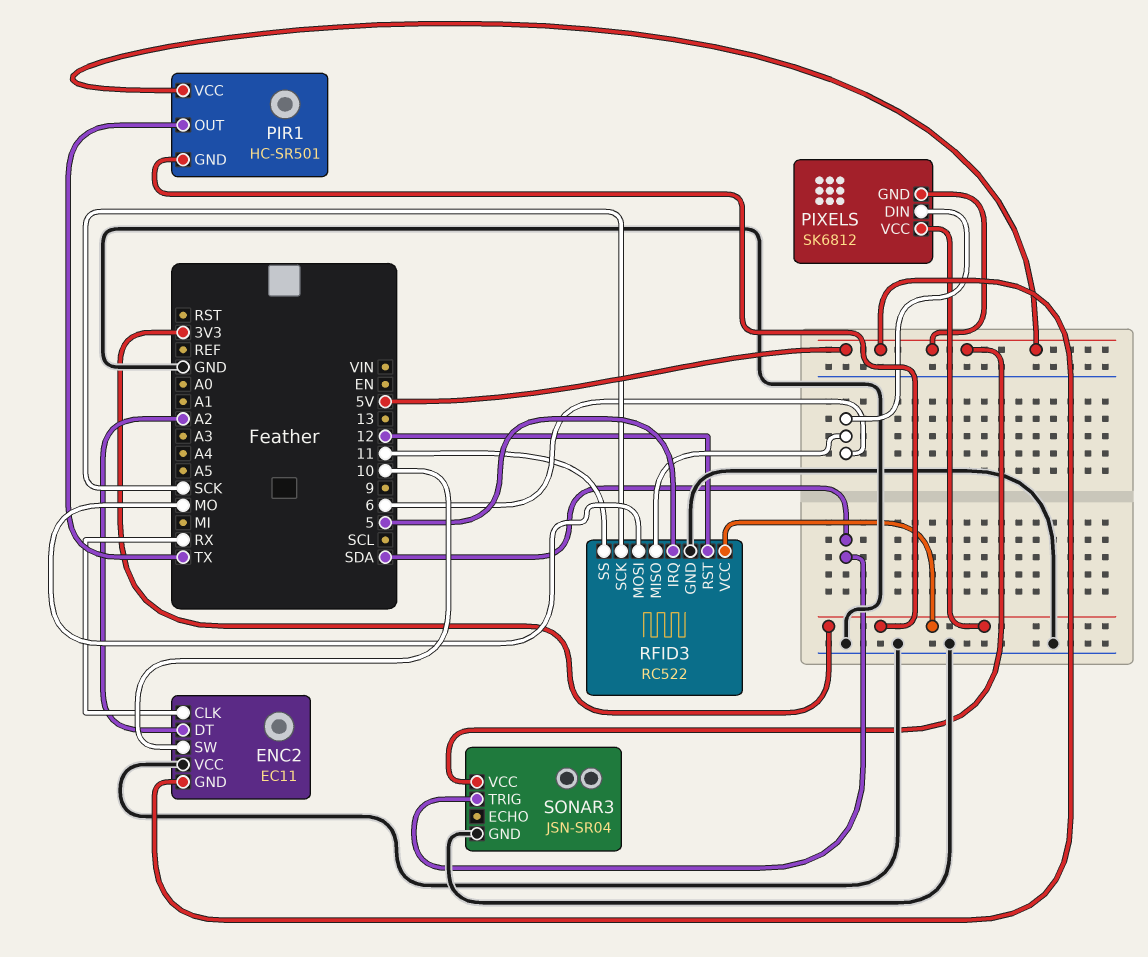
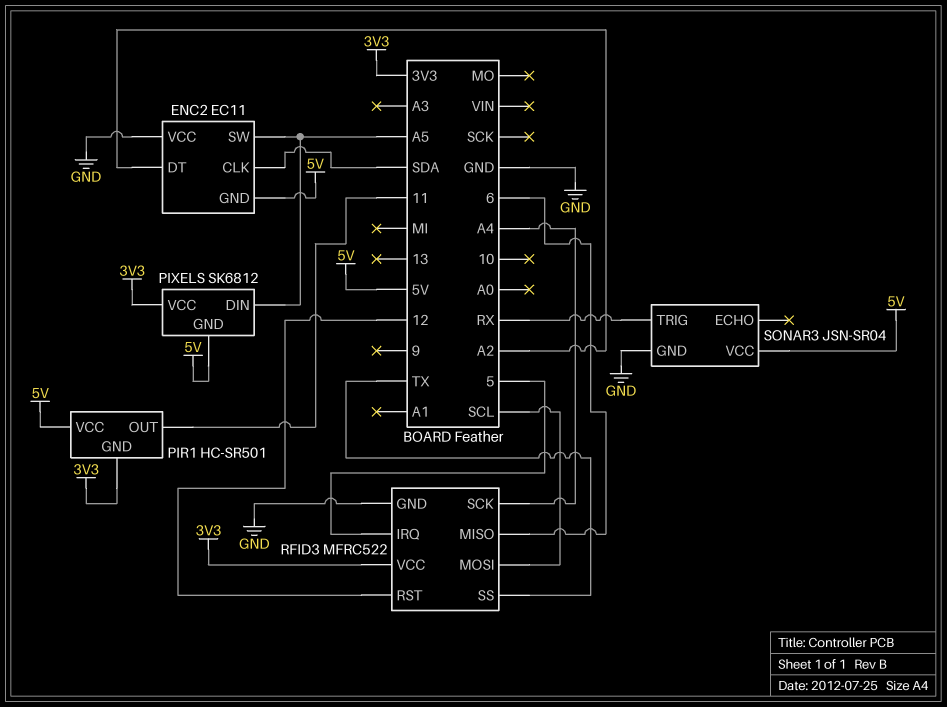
ENC2 pin CLK: RX -> SDA
ENC2 pin SW: 10 -> A5
PIR1 pin OUT: TX -> 11
PIXELS pin DIN: 6 -> A5
RFID3: RC522 -> MFRC522
RFID3 pin MOSI: MO -> SCL
RFID3 pin SCK: SCK -> A4
RFID3 pin SS: 11 -> TX
SONAR3 pin TRIG: SDA -> RX

